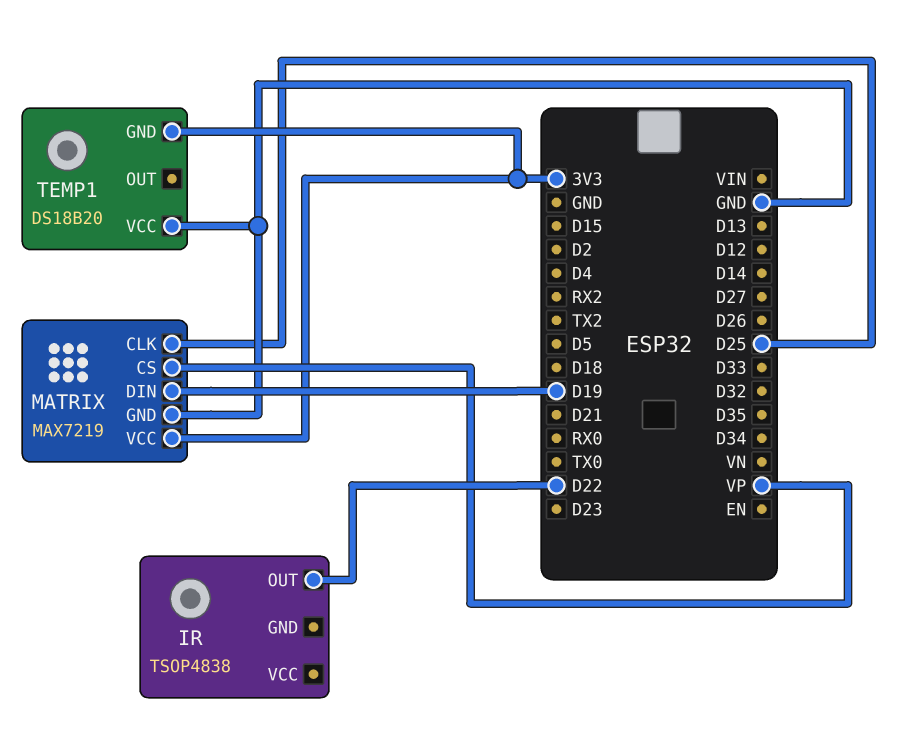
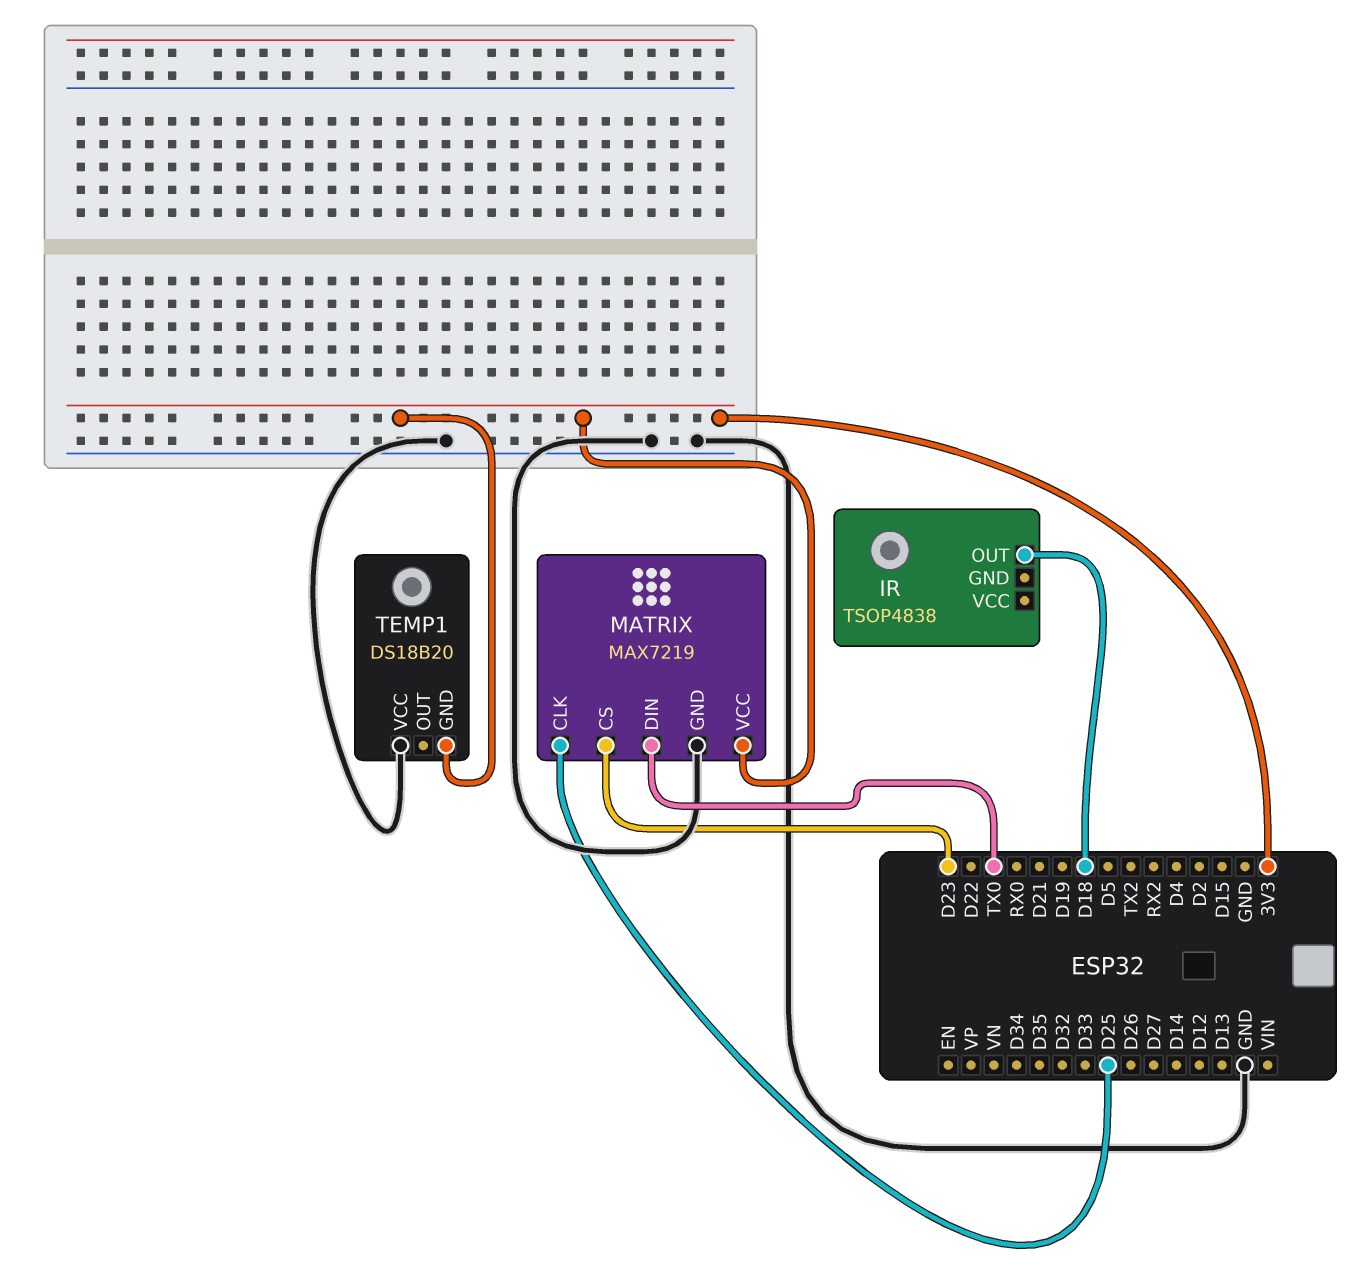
IR pin OUT: D22 -> D18
MATRIX pin CS: VP -> D23
MATRIX pin DIN: D19 -> TX0

